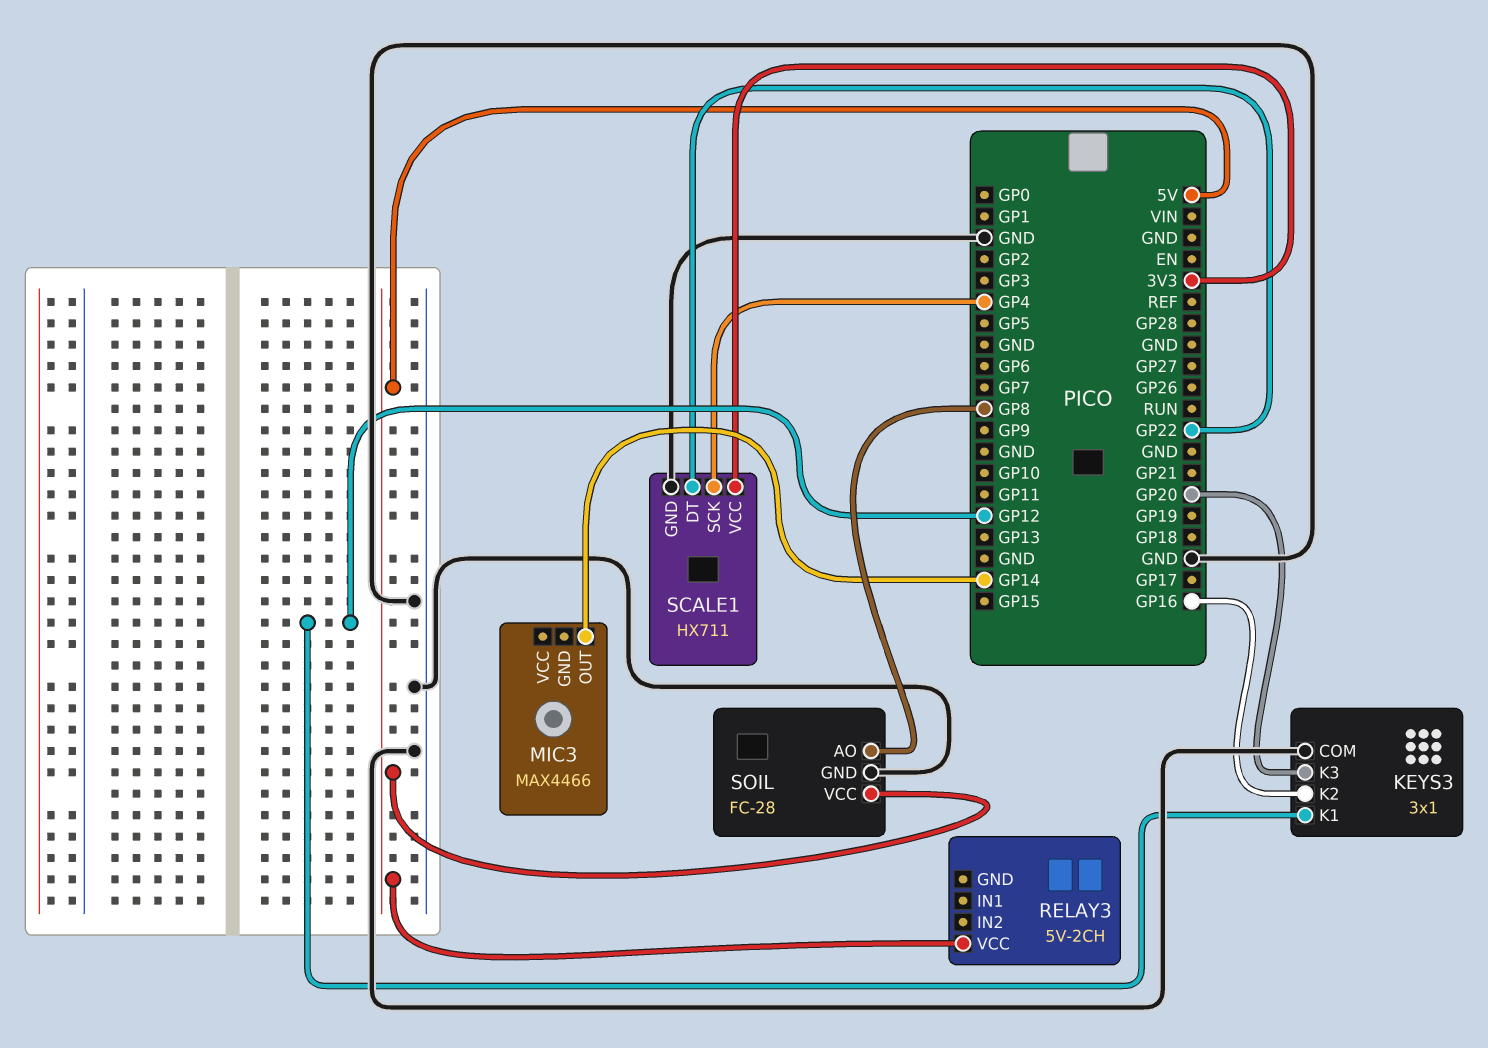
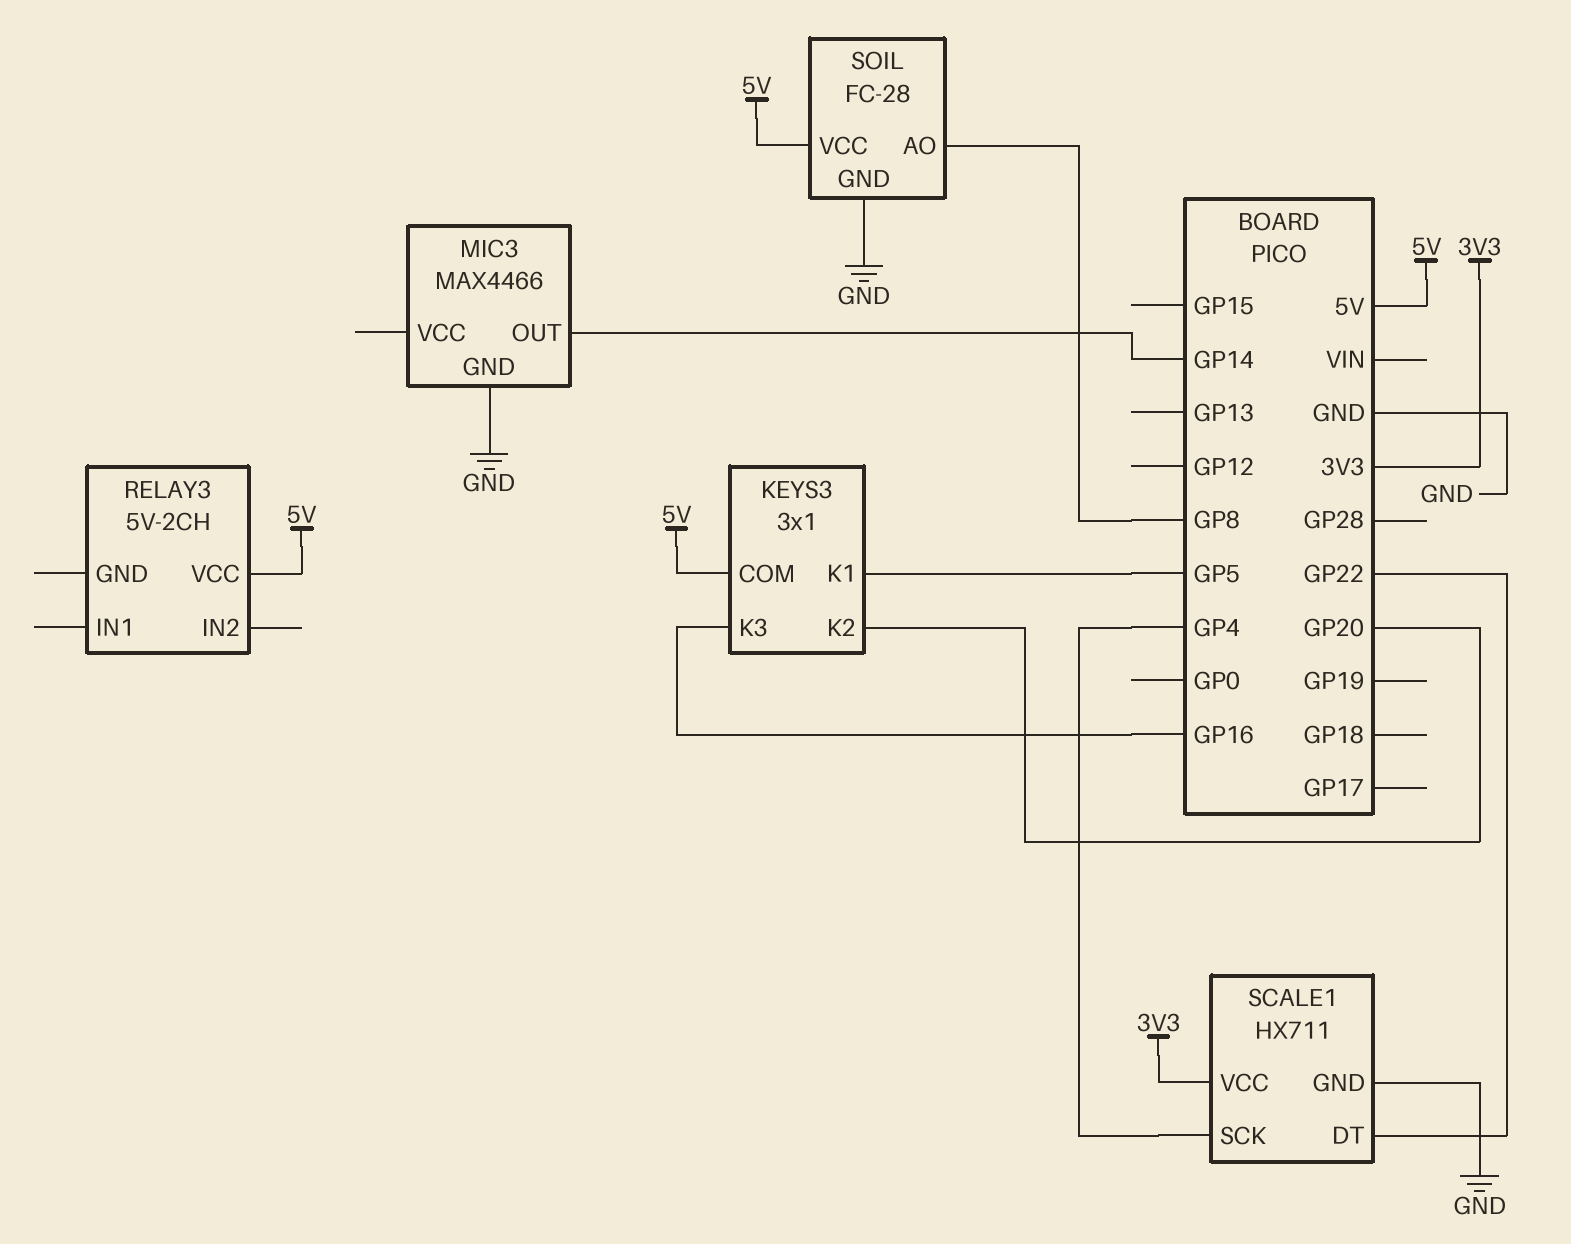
KEYS3 pin COM: GND -> 5V
KEYS3 pin K1: GP12 -> GP5
KEYS3 pin K2: GP16 -> GP20
KEYS3 pin K3: GP20 -> GP16
MIC3 pin GND: none -> GND

